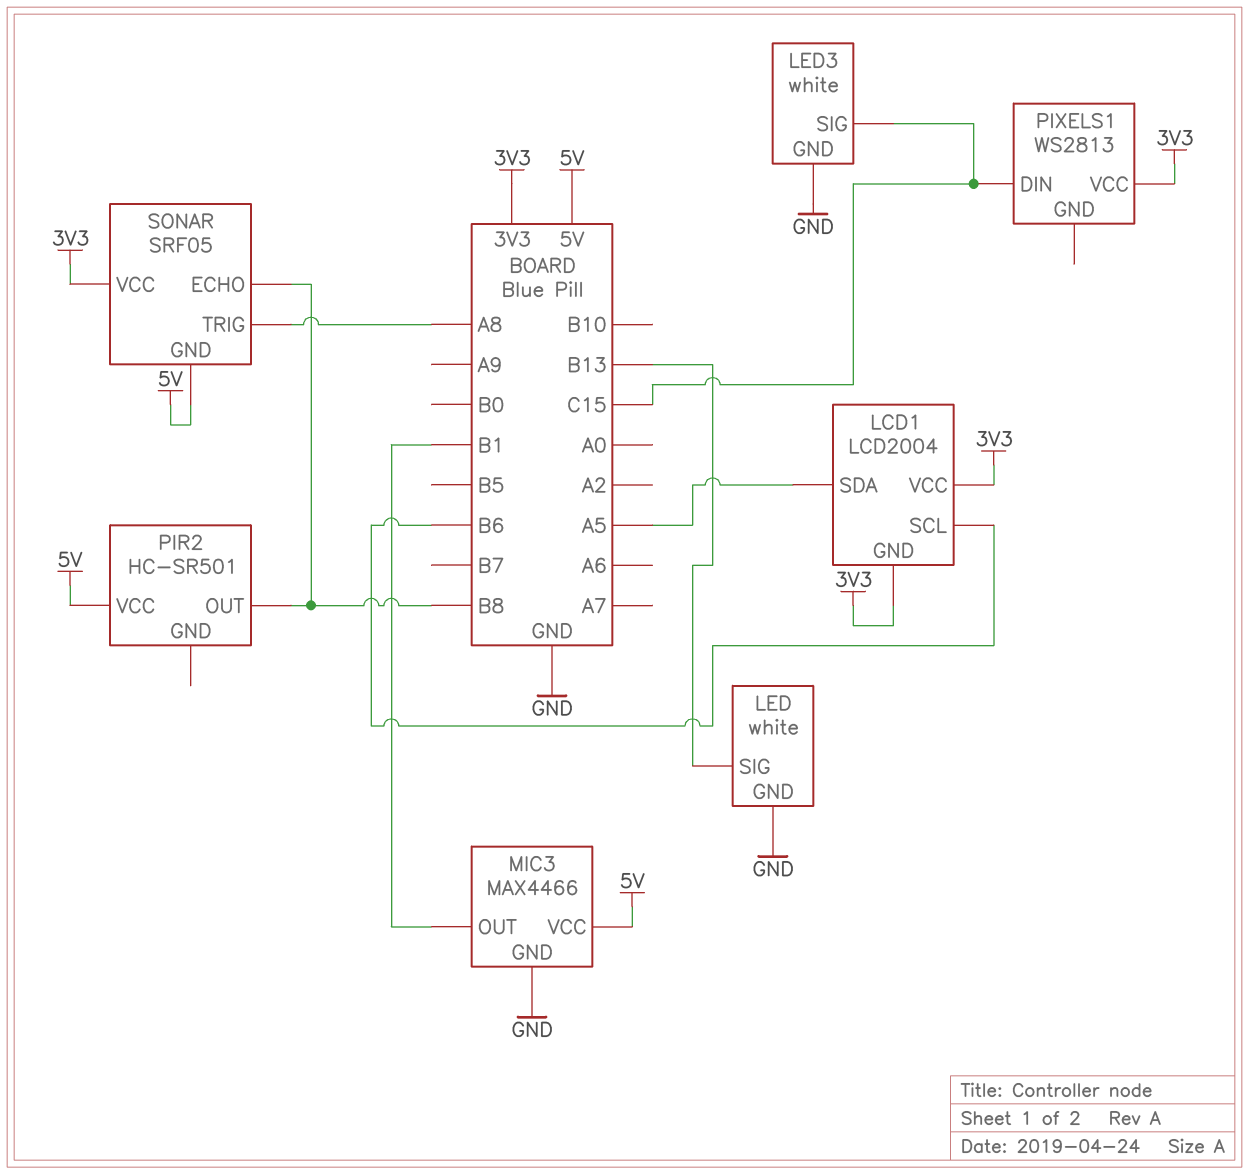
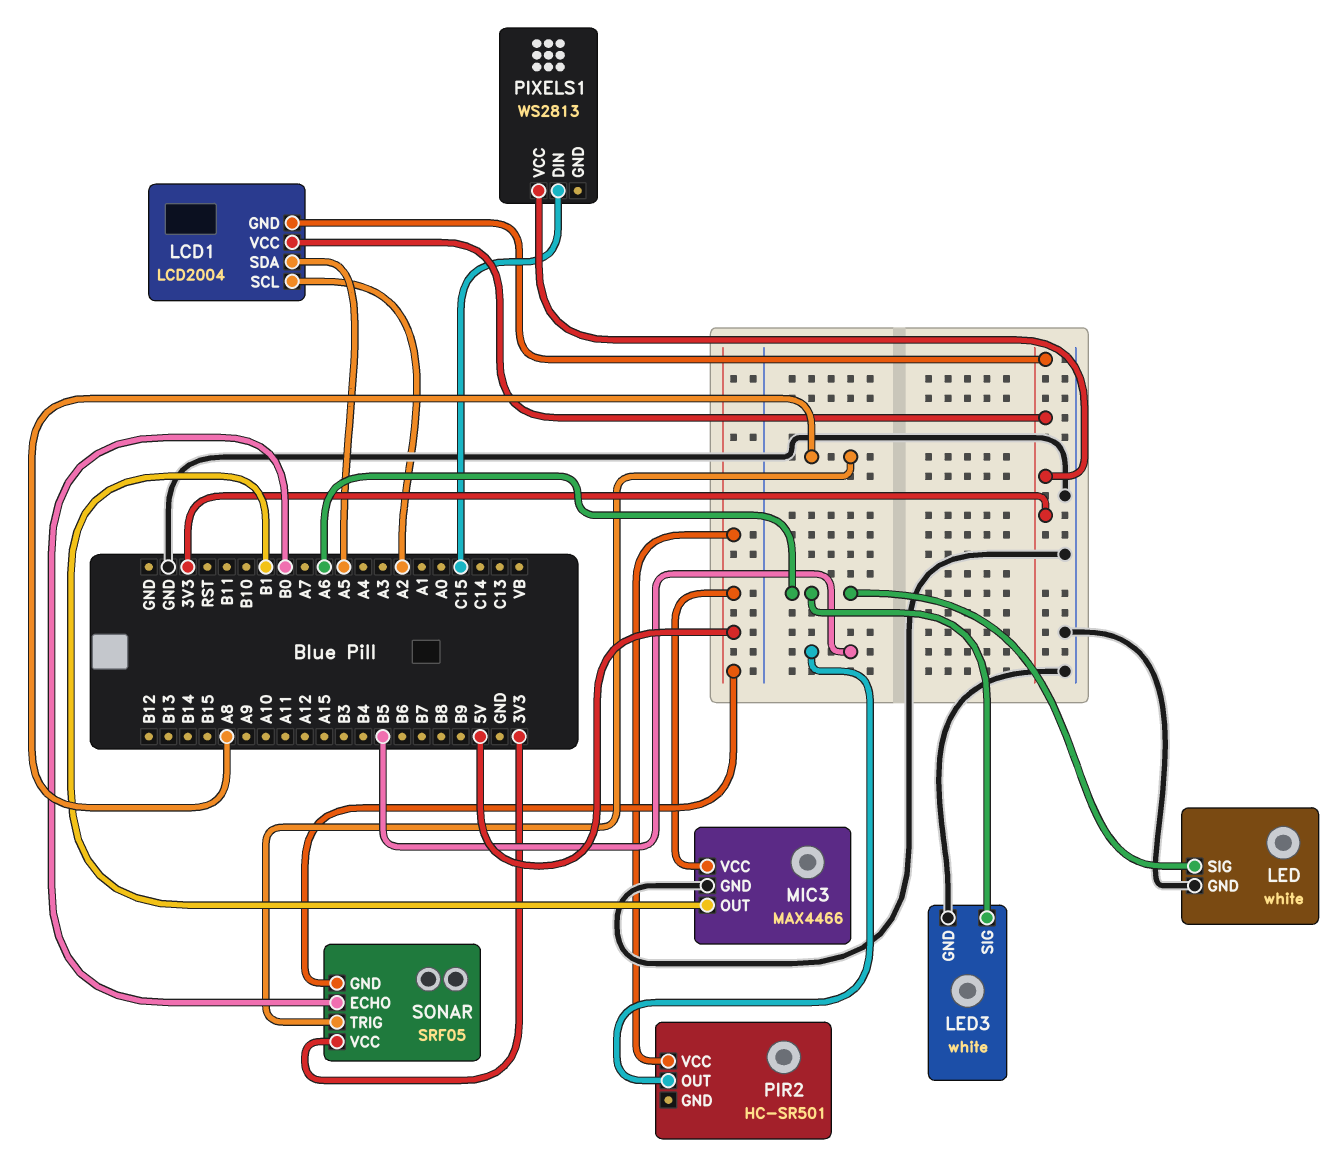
LCD1 pin SCL: B6 -> A2
LED pin SIG: B13 -> A6
LED3 pin SIG: C15 -> A6
PIR2 pin OUT: B8 -> B5
SONAR pin ECHO: B8 -> B0

